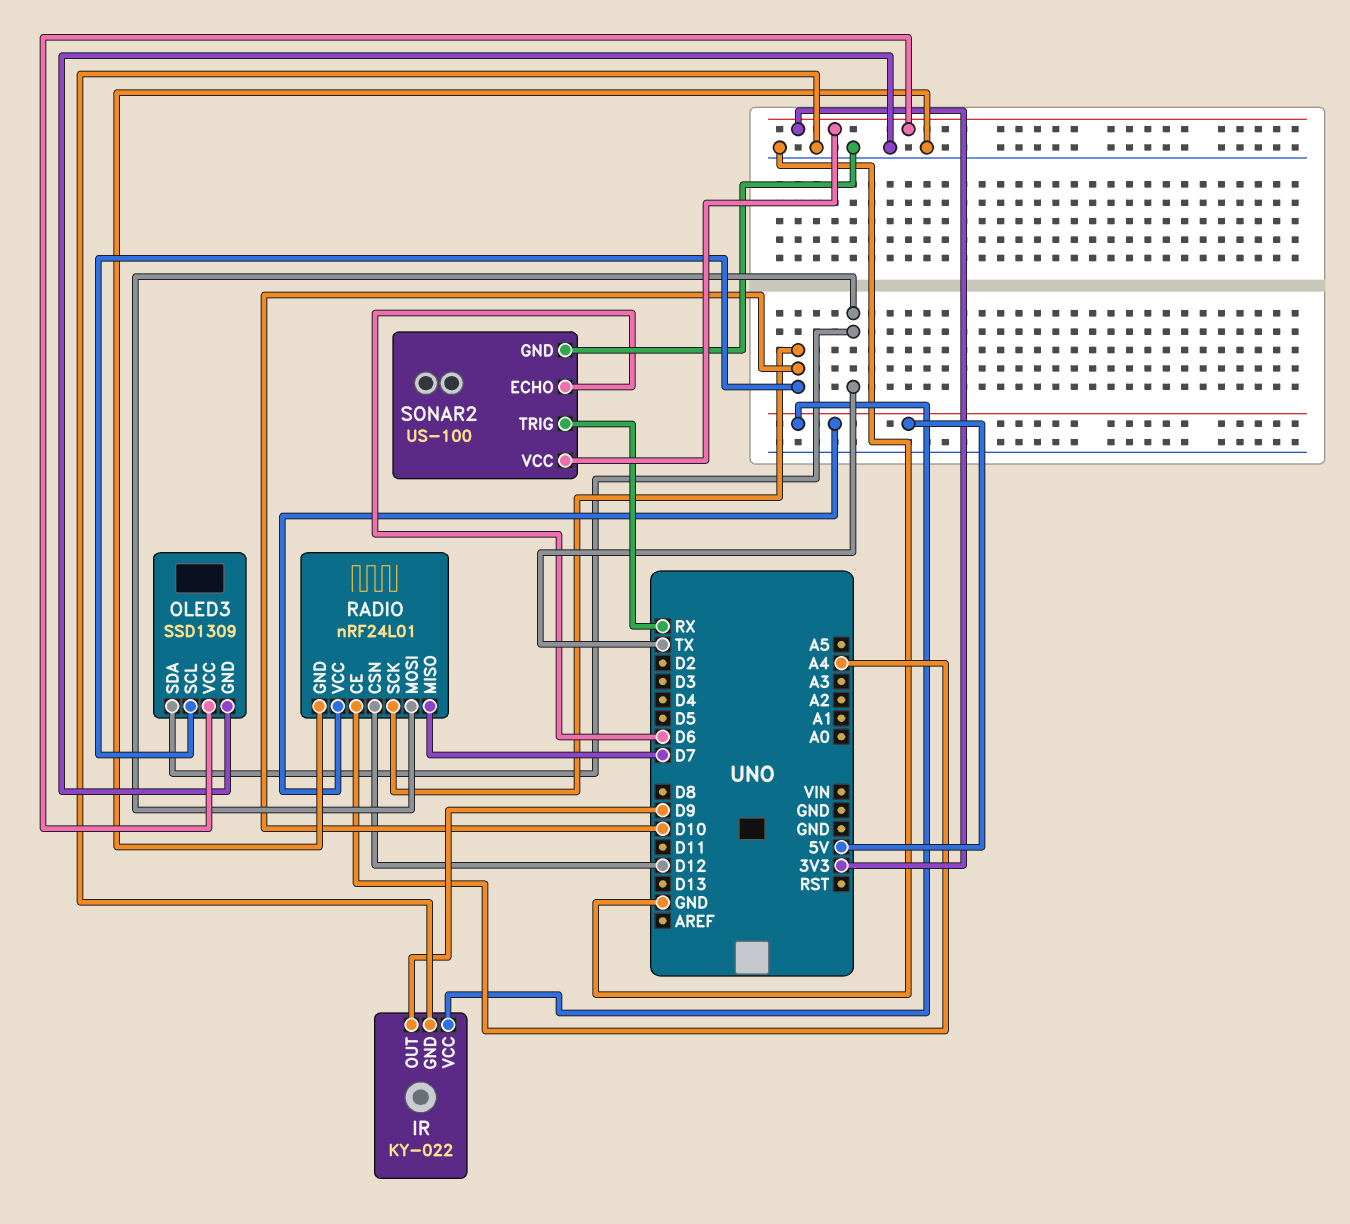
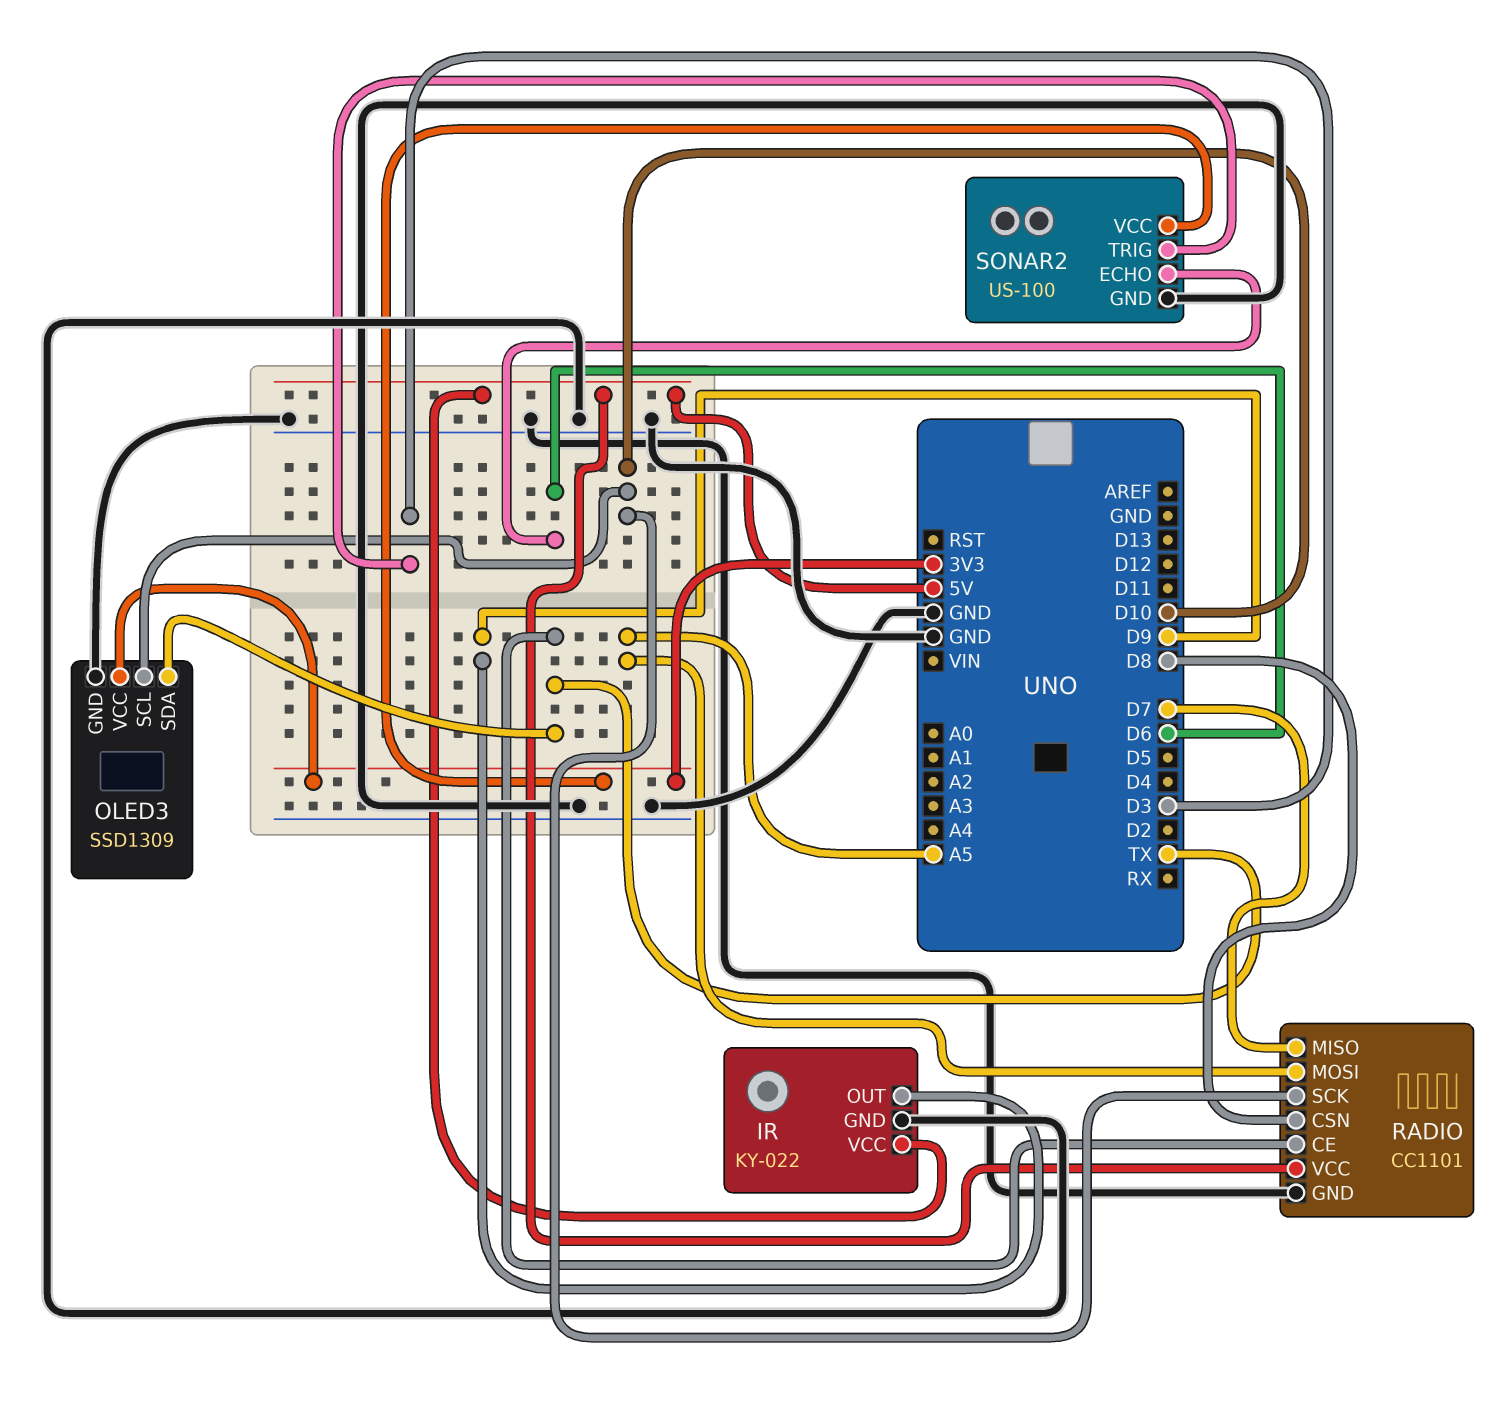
RADIO: nRF24L01 -> CC1101
RADIO pin CE: A4 -> TX
RADIO pin CSN: D12 -> D8
RADIO pin MOSI: TX -> A5
SONAR2 pin TRIG: RX -> D3

